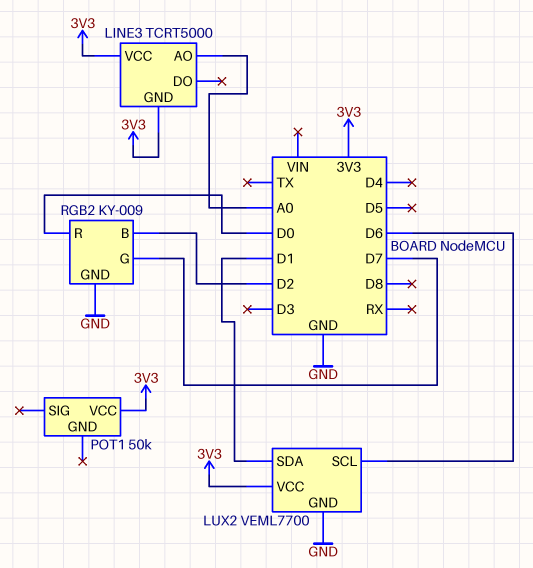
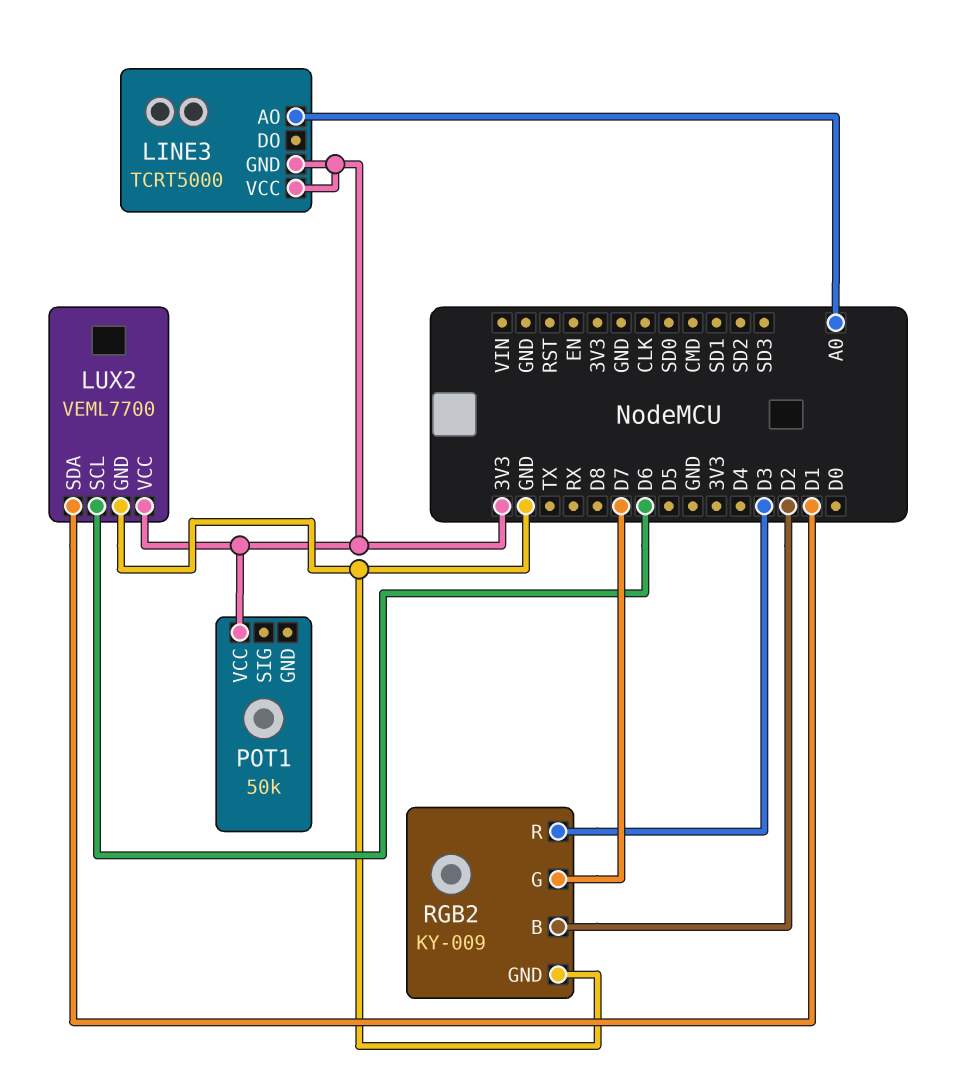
RGB2 pin R: D0 -> D3

